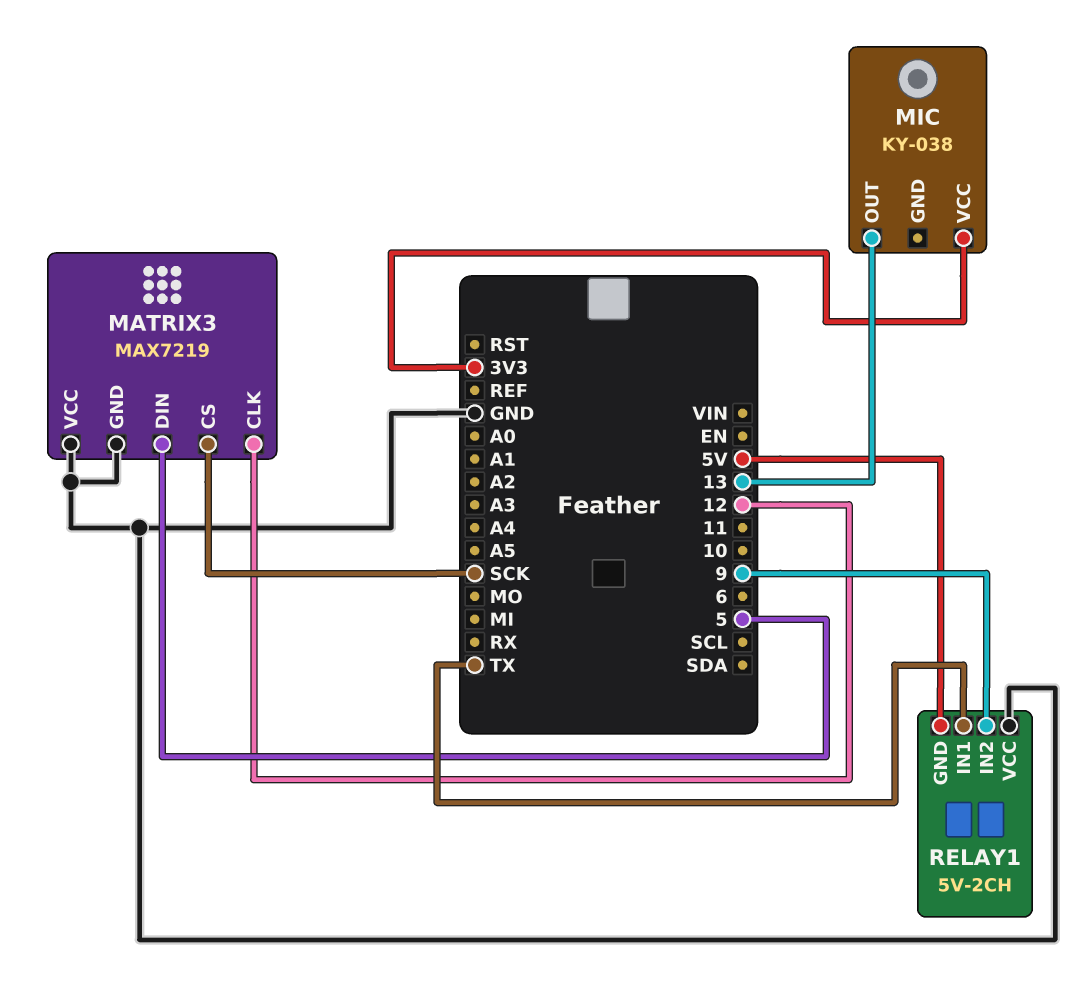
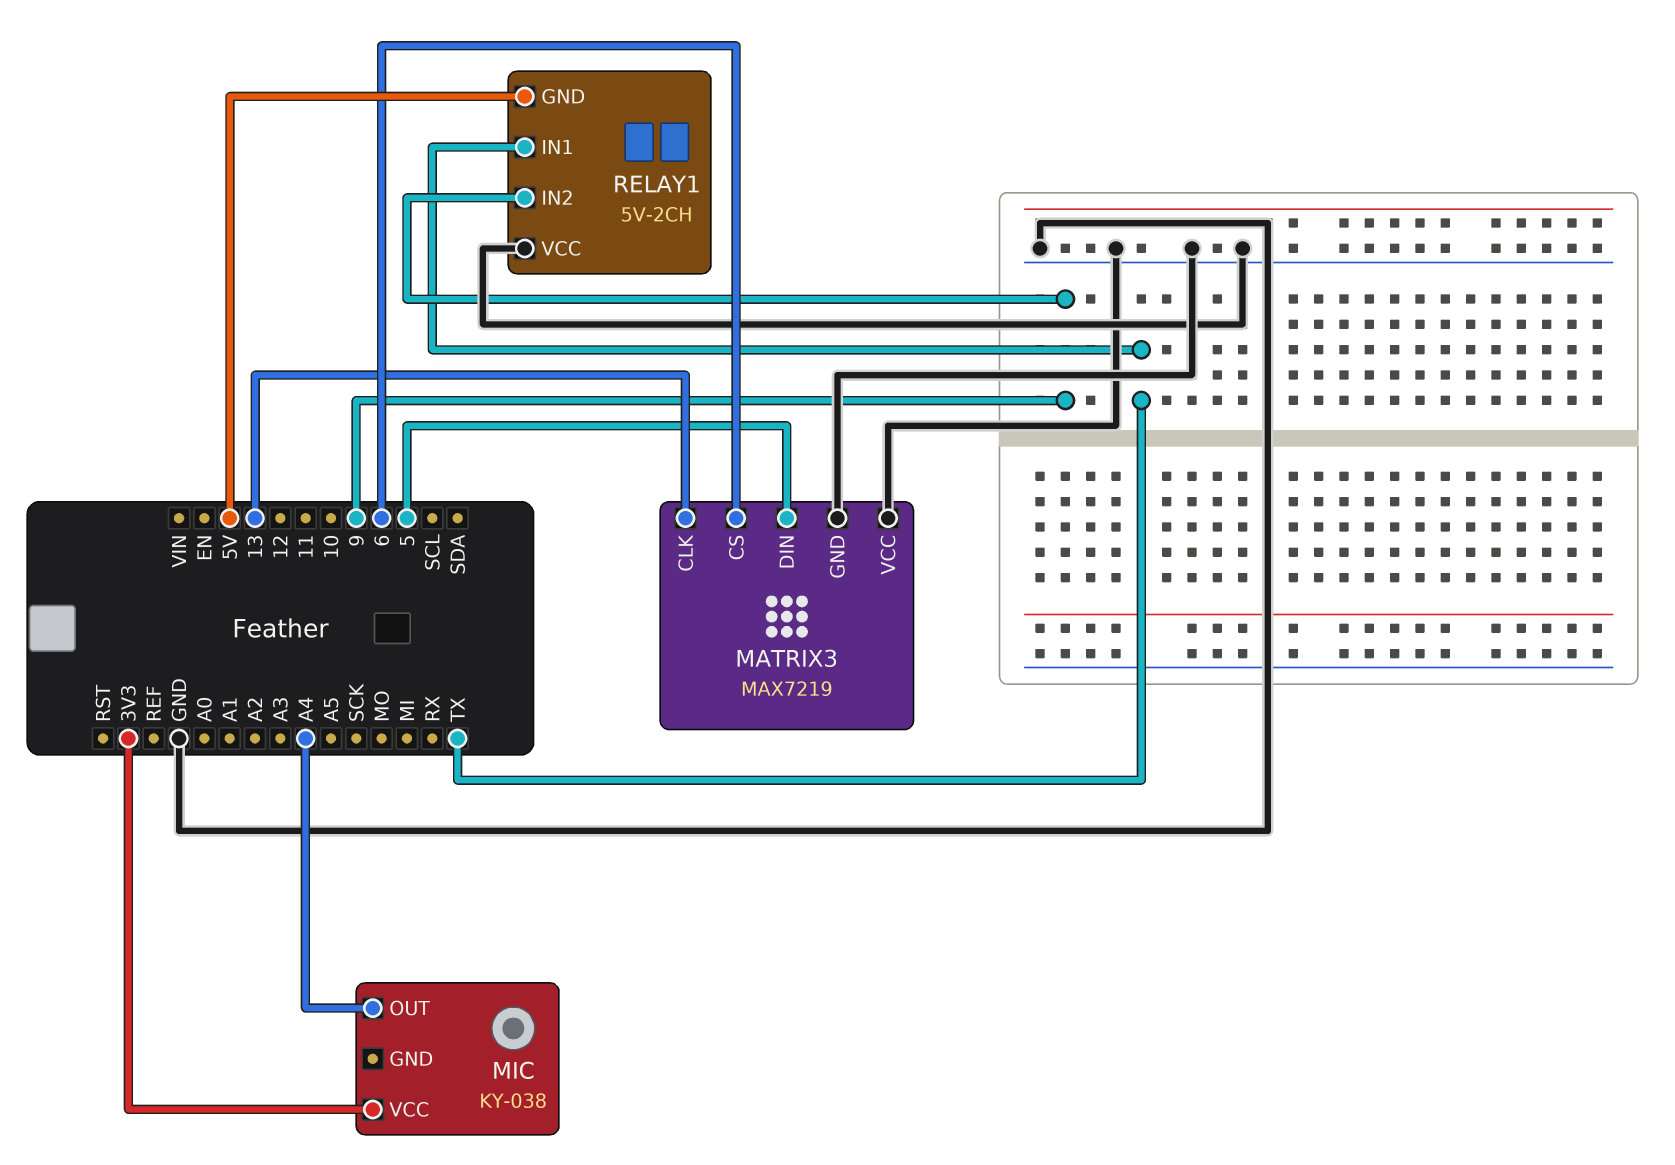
MATRIX3 pin CLK: 12 -> 13
MATRIX3 pin CS: SCK -> 6
MIC pin OUT: 13 -> A4

